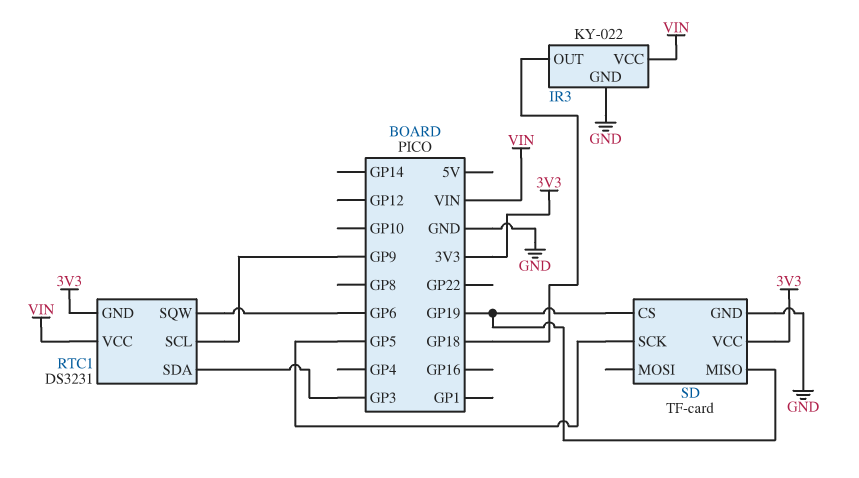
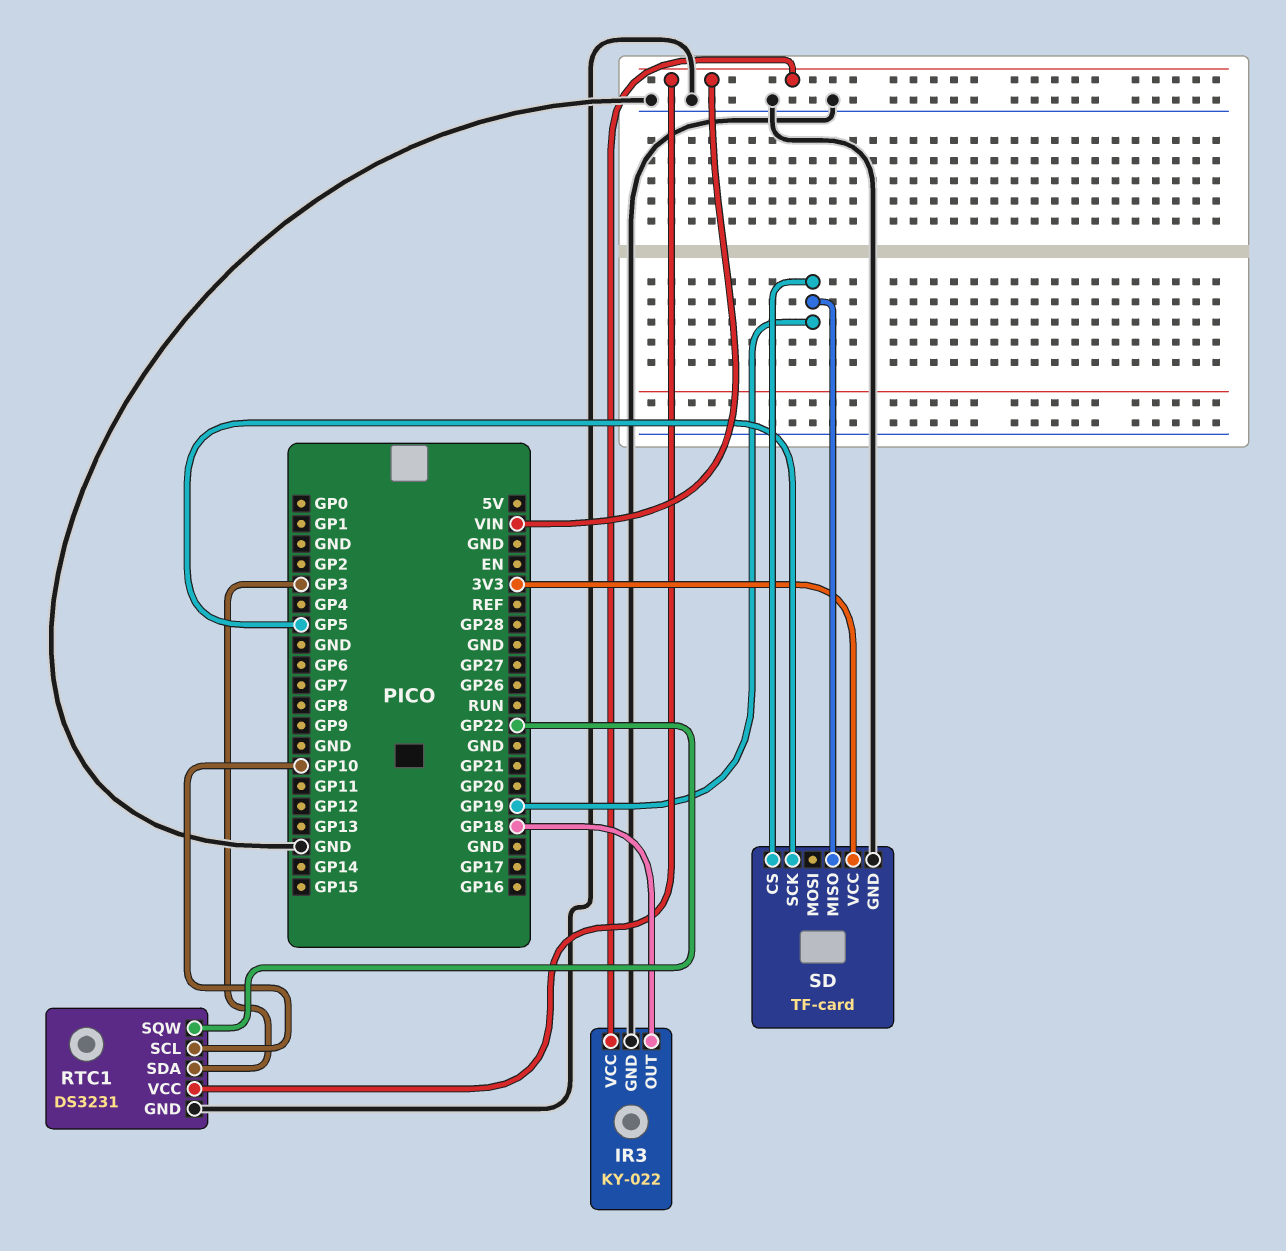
RTC1 pin GND: 3V3 -> GND
RTC1 pin SCL: GP9 -> GP10
RTC1 pin SQW: GP6 -> GP22

